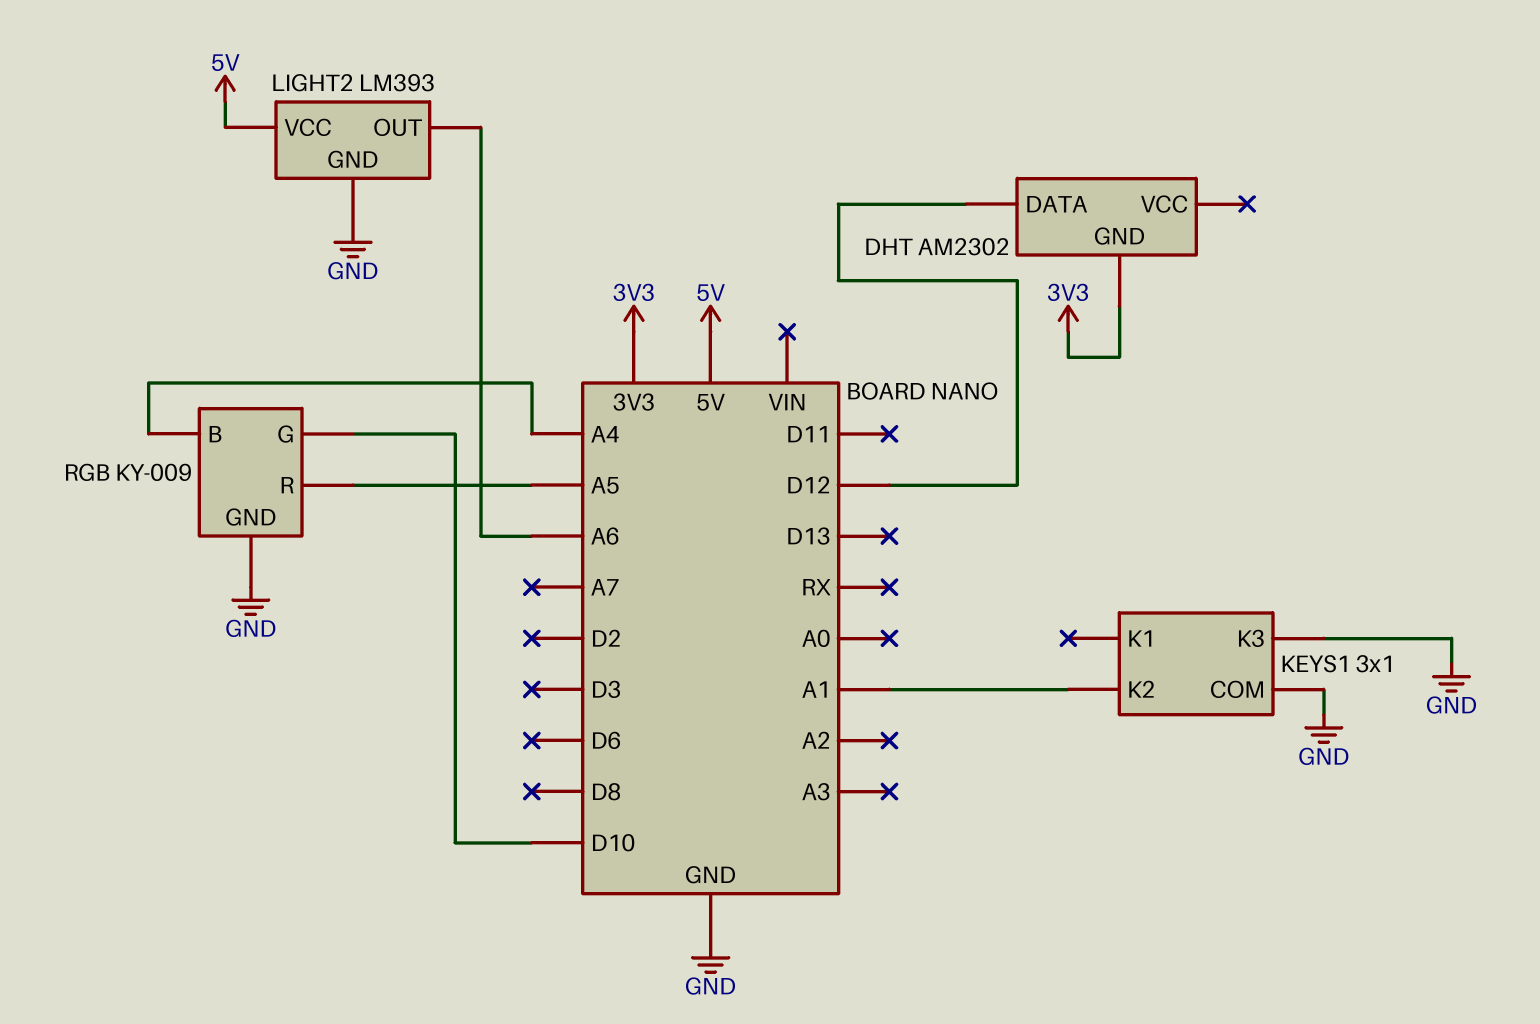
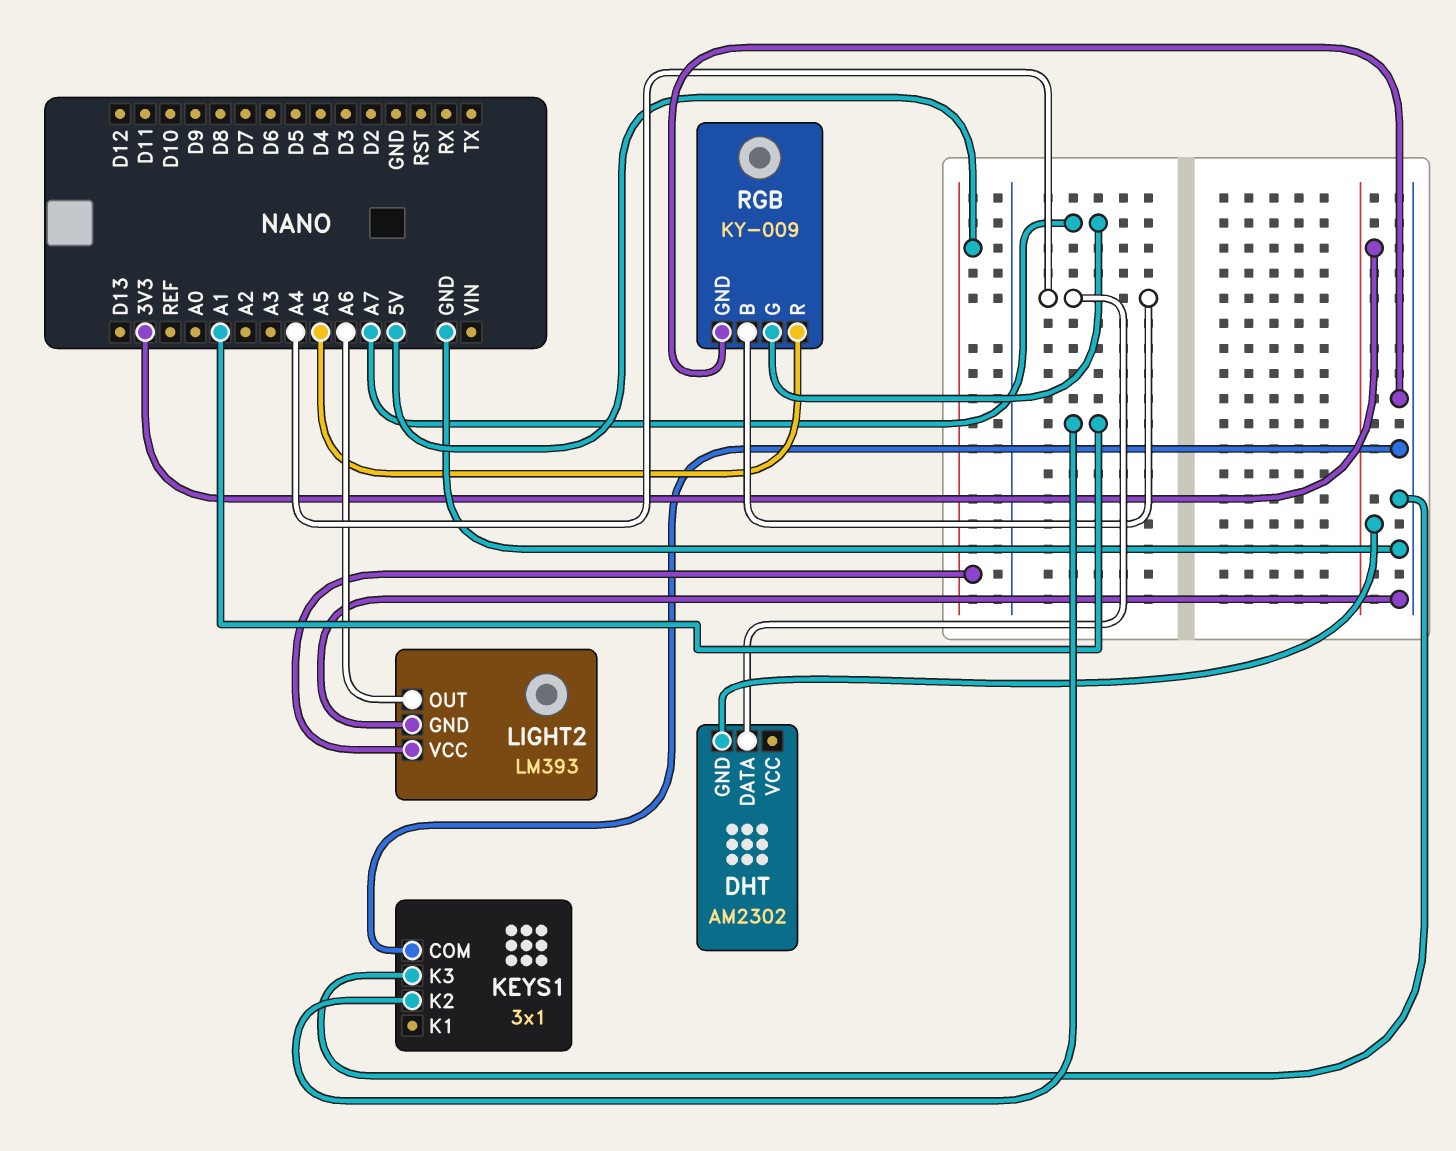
DHT pin DATA: D12 -> A4
RGB pin G: D10 -> A7

